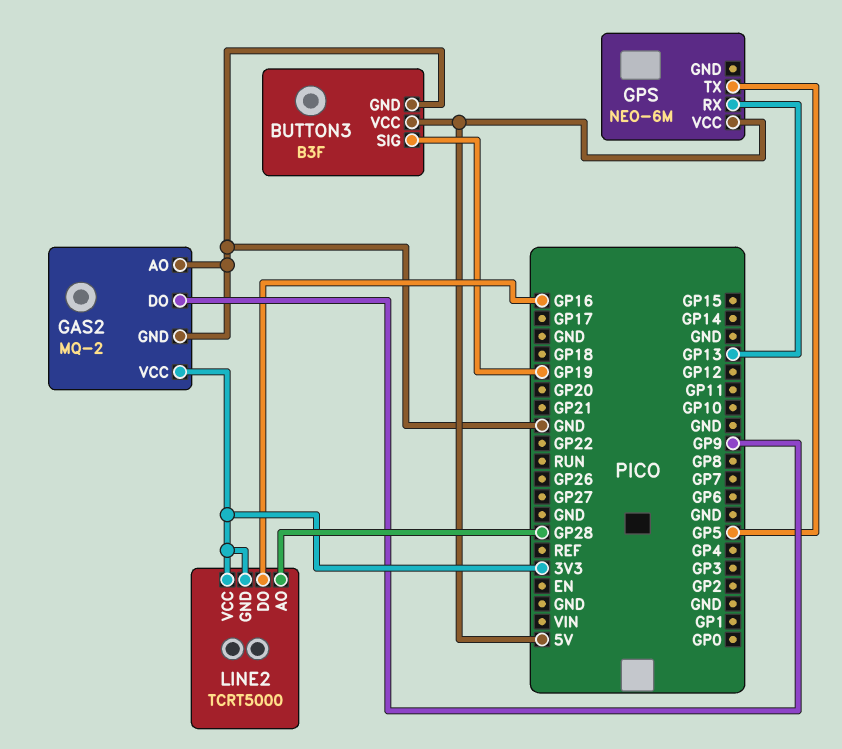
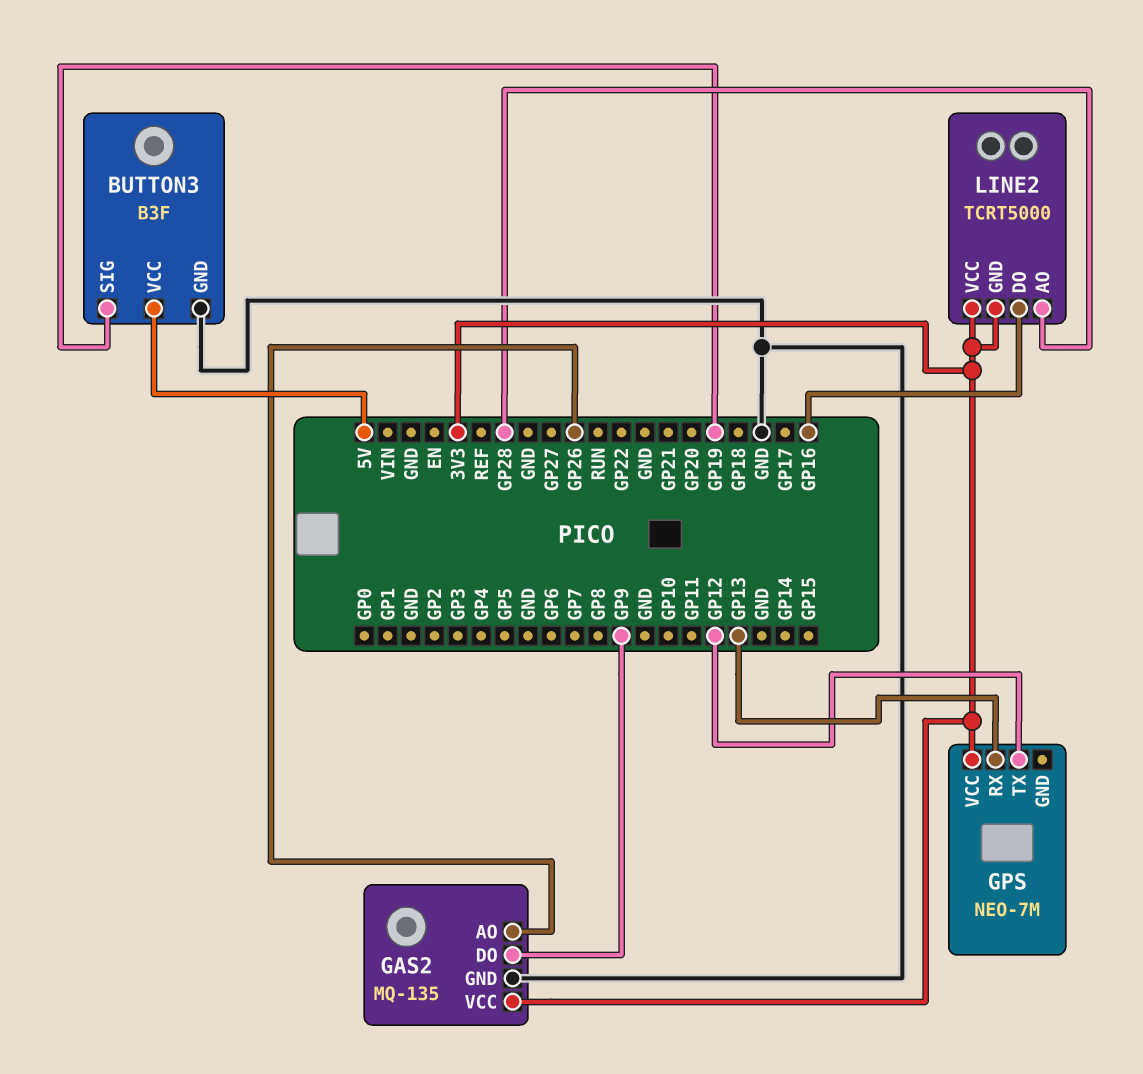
GAS2: MQ-2 -> MQ-135
GAS2 pin AO: GND -> GP26
GPS: NEO-6M -> NEO-7M
GPS pin TX: GP5 -> GP12
GPS pin VCC: 5V -> 3V3

